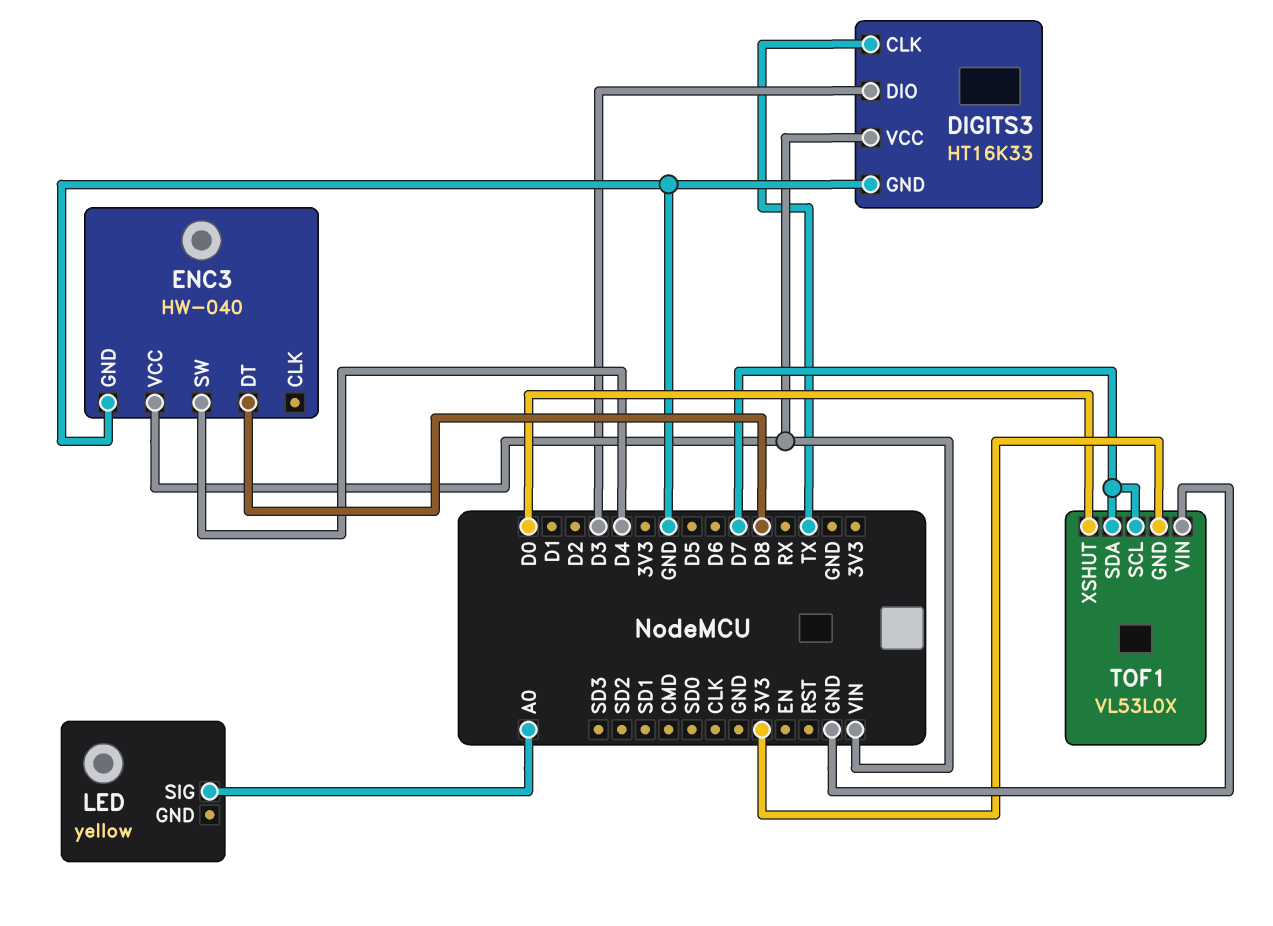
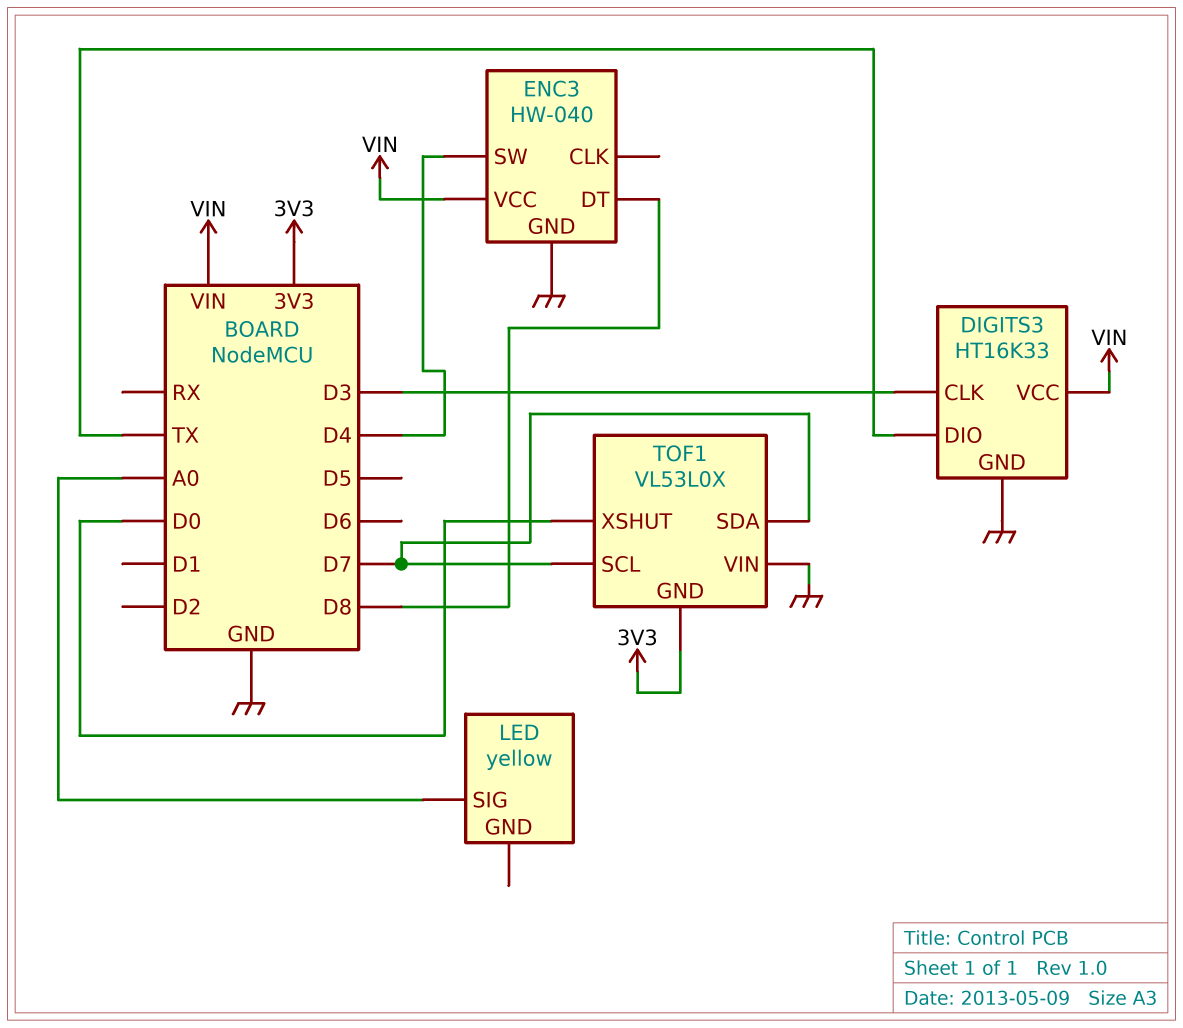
DIGITS3 pin CLK: TX -> D3
DIGITS3 pin DIO: D3 -> TX

